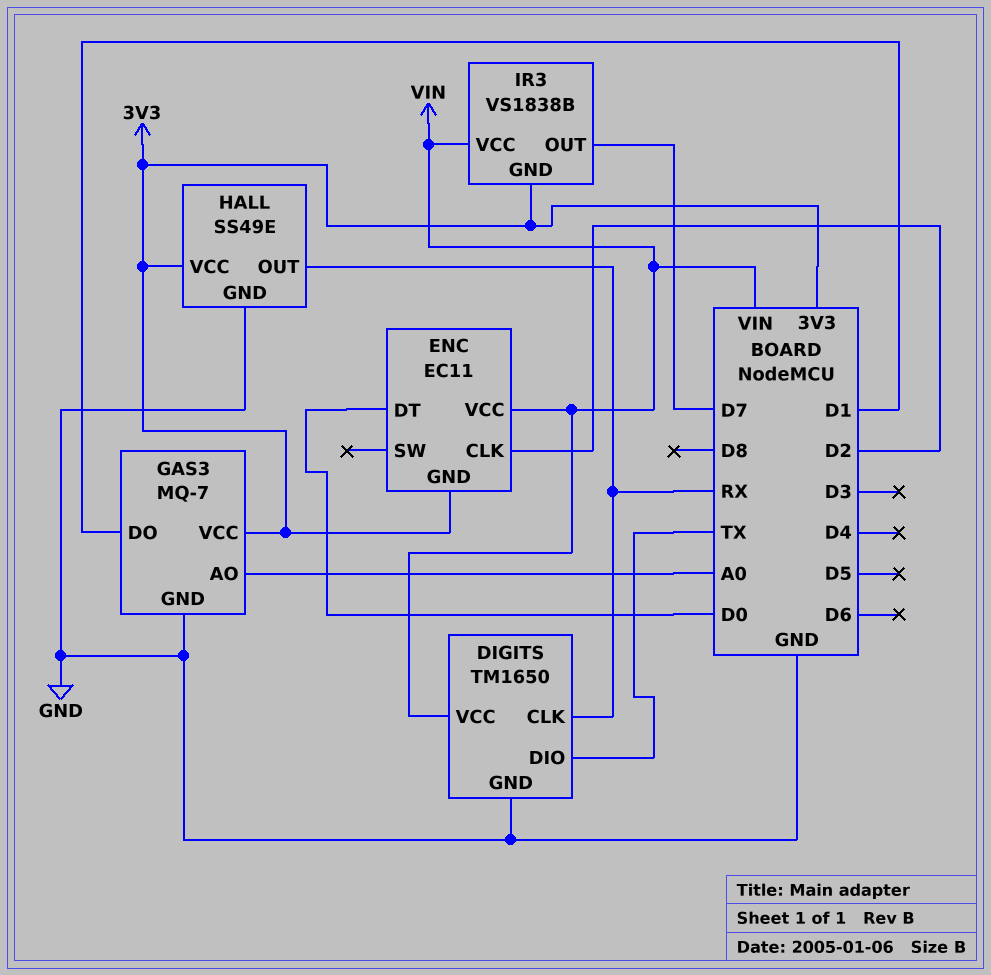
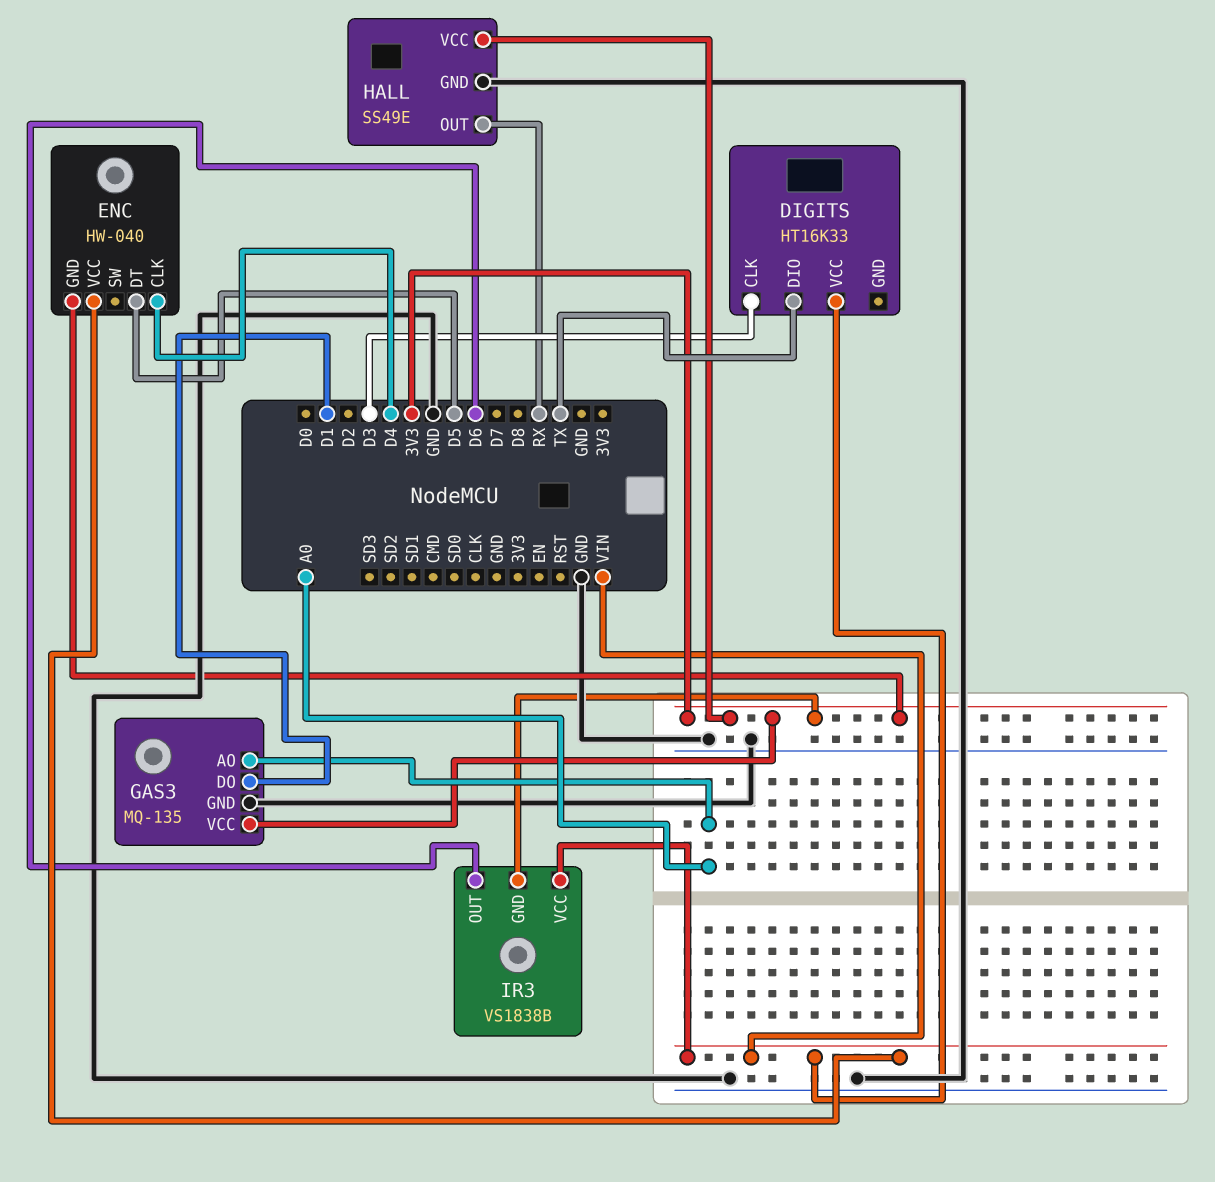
DIGITS: TM1650 -> HT16K33
DIGITS pin CLK: RX -> D3
DIGITS pin GND: GND -> none
ENC: EC11 -> HW-040
ENC pin CLK: D2 -> D4
ENC pin DT: D0 -> D5
GAS3: MQ-7 -> MQ-135
IR3 pin OUT: D7 -> D6

